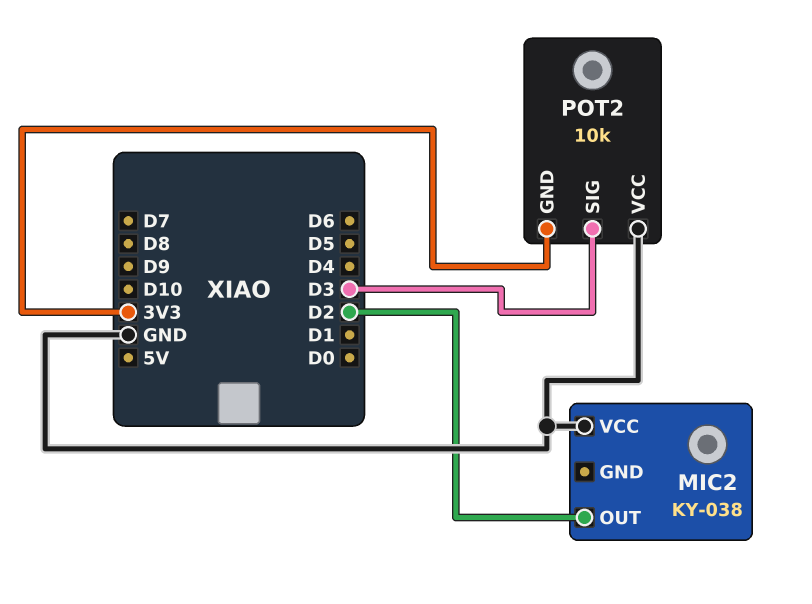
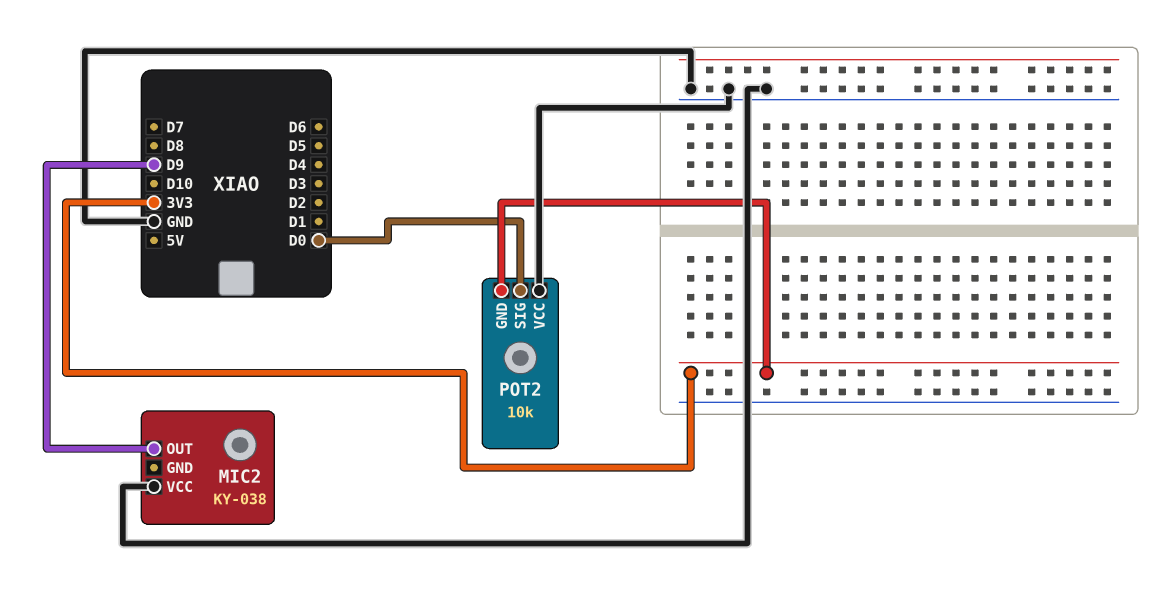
MIC2 pin OUT: D2 -> D9
POT2 pin SIG: D3 -> D0

